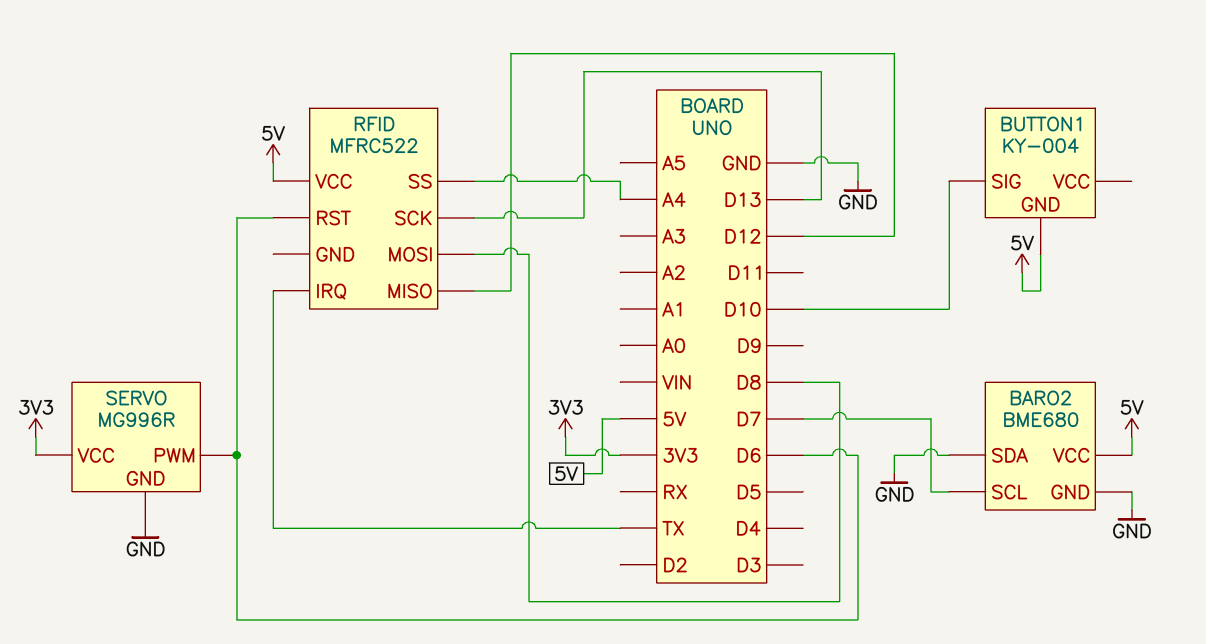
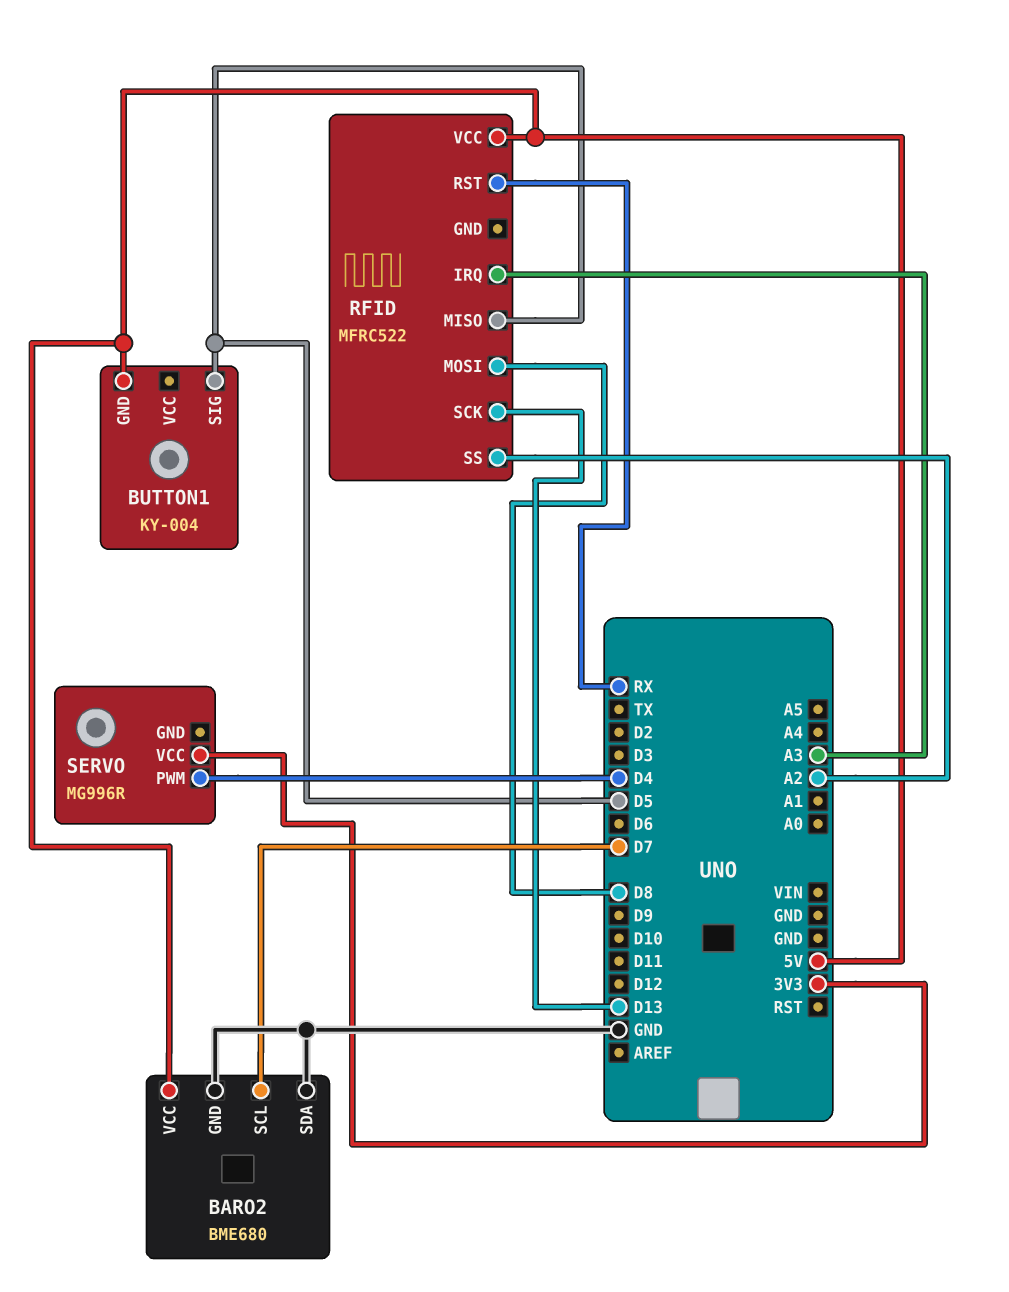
BUTTON1 pin SIG: D10 -> D5
RFID pin IRQ: TX -> A3
RFID pin MISO: D12 -> D5
RFID pin RST: D6 -> RX
RFID pin SS: A4 -> A2
SERVO pin GND: GND -> none
SERVO pin PWM: D6 -> D4

